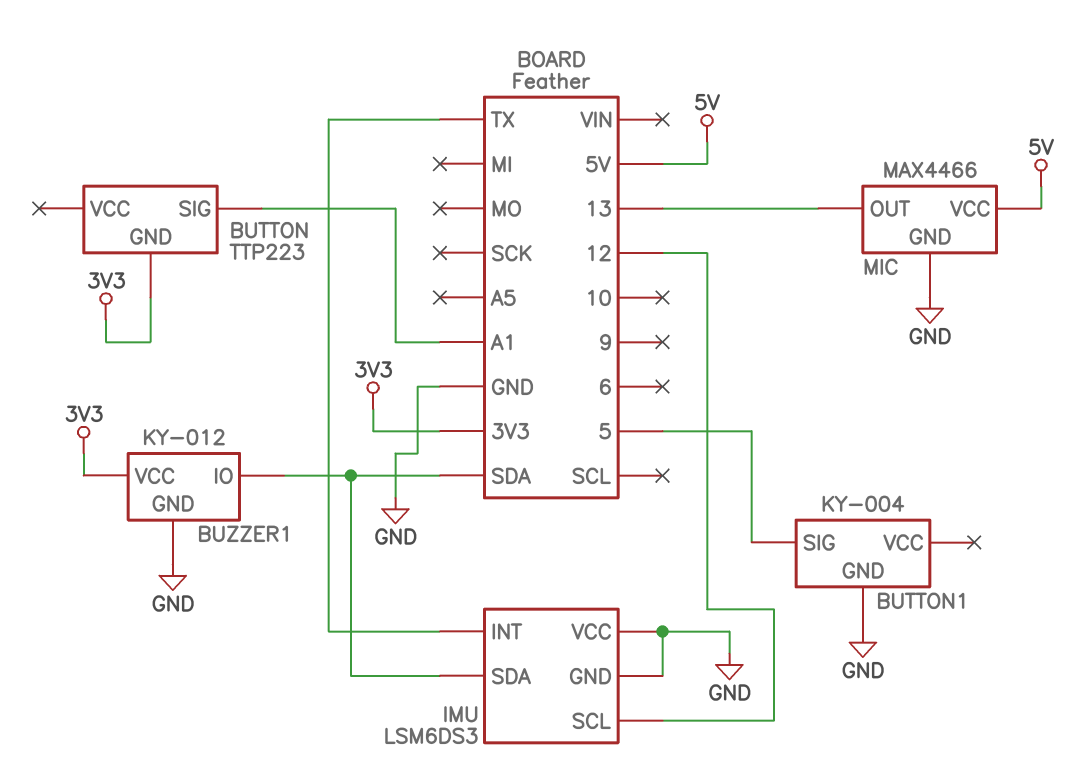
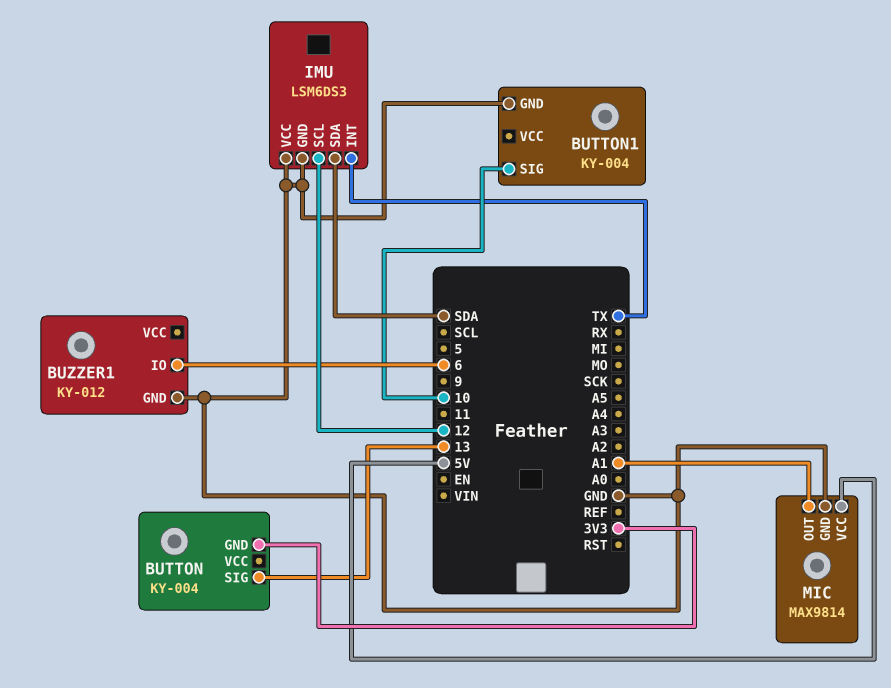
BUTTON: TTP223 -> KY-004
BUTTON pin SIG: A1 -> 13
BUTTON1 pin SIG: 5 -> 10
BUZZER1 pin IO: SDA -> 6
BUZZER1 pin VCC: 3V3 -> none
MIC: MAX4466 -> MAX9814
MIC pin OUT: 13 -> A1

